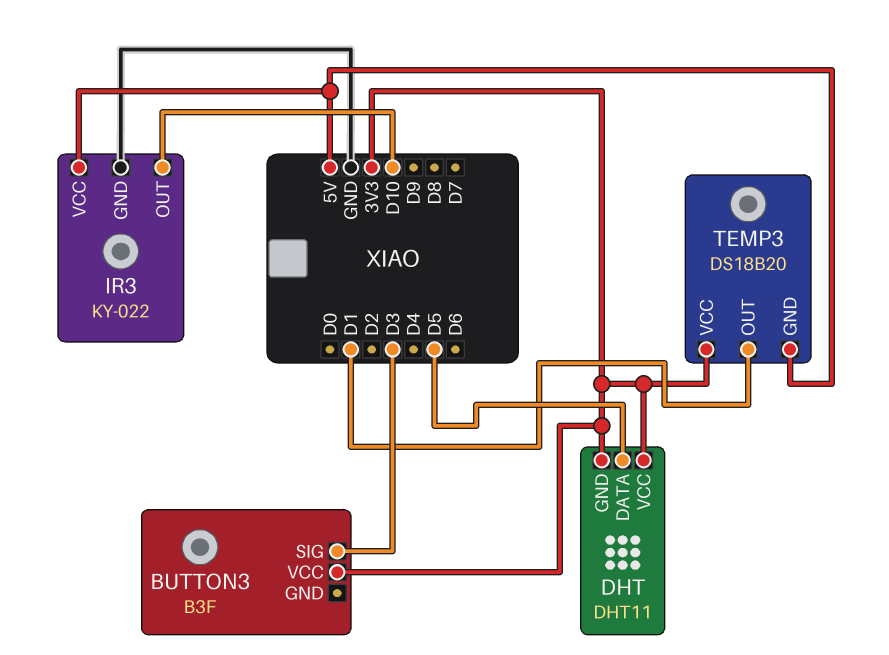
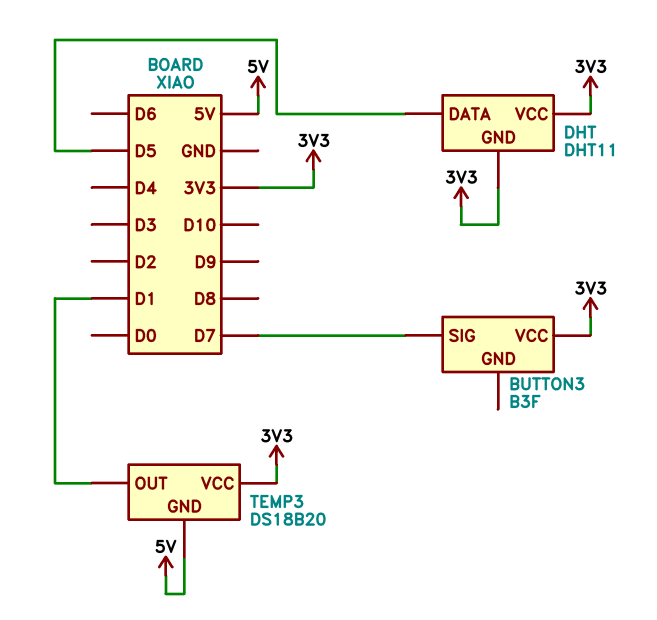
BUTTON3 pin SIG: D3 -> D7
IR3: KY-022 -> none
IR3 pin GND: GND -> none
IR3 pin OUT: D10 -> none
IR3 pin VCC: 5V -> none

